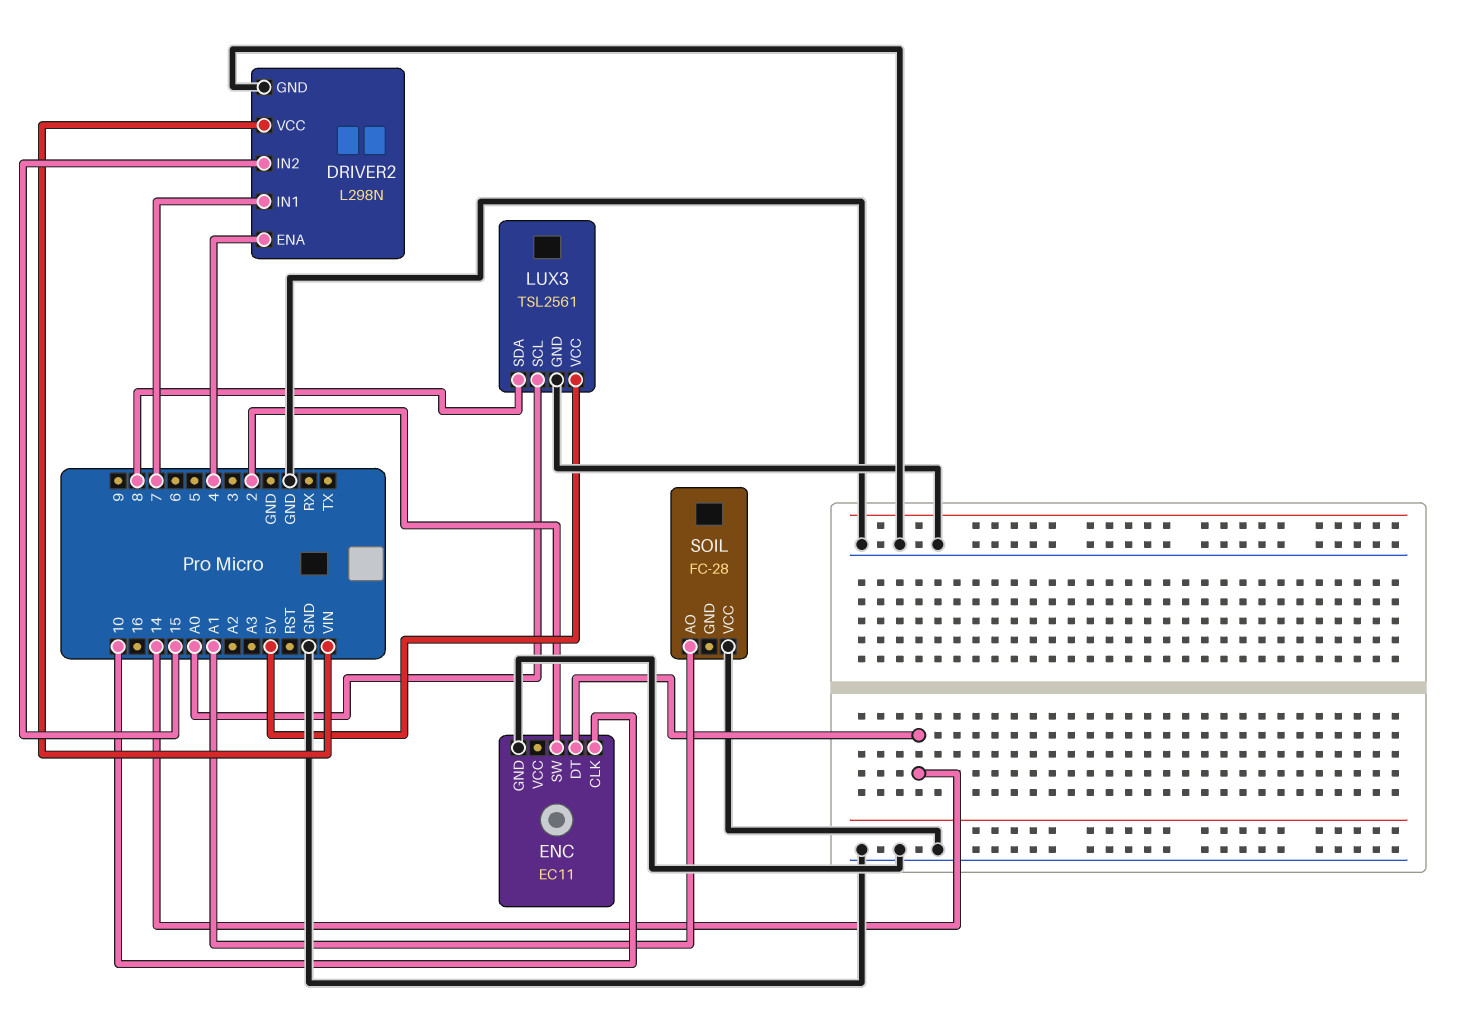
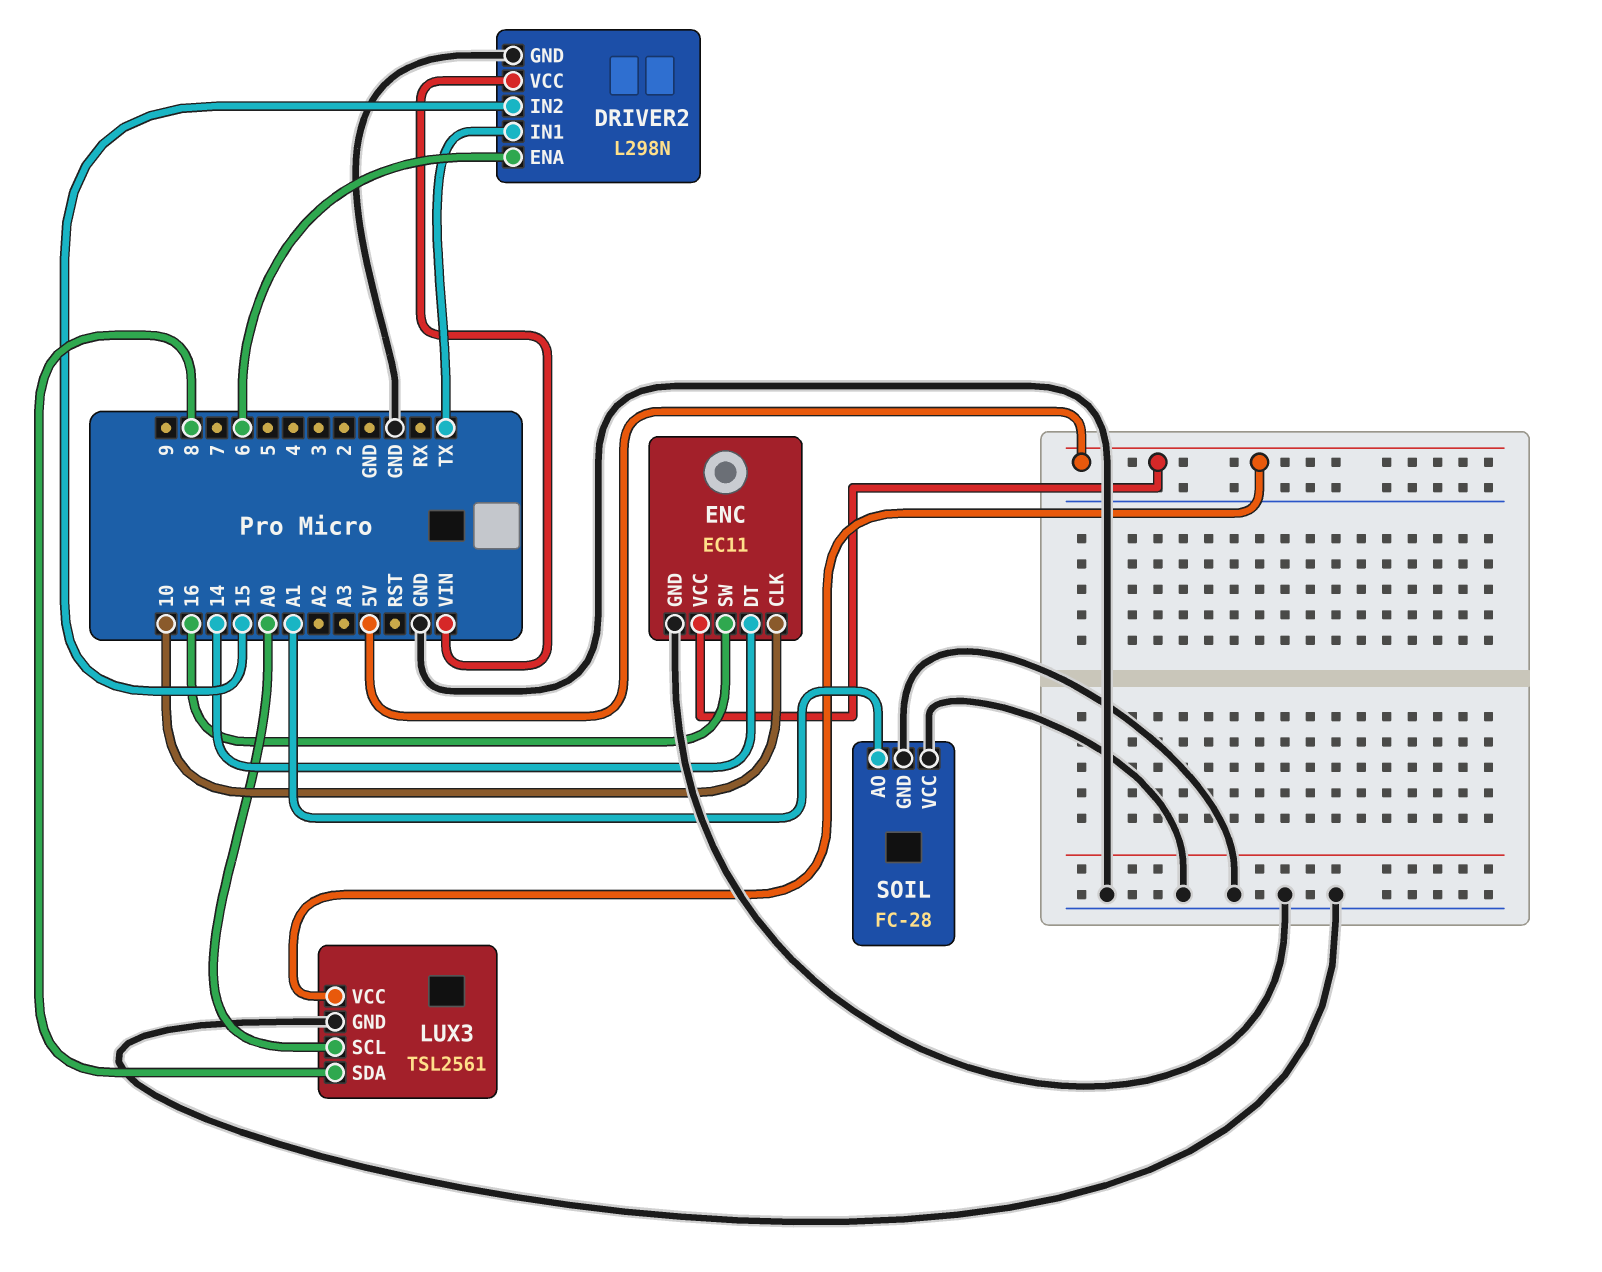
DRIVER2 pin ENA: 4 -> 6
DRIVER2 pin IN1: 7 -> TX
ENC pin SW: 2 -> 16
ENC pin VCC: none -> 5V
SOIL pin GND: none -> GND

